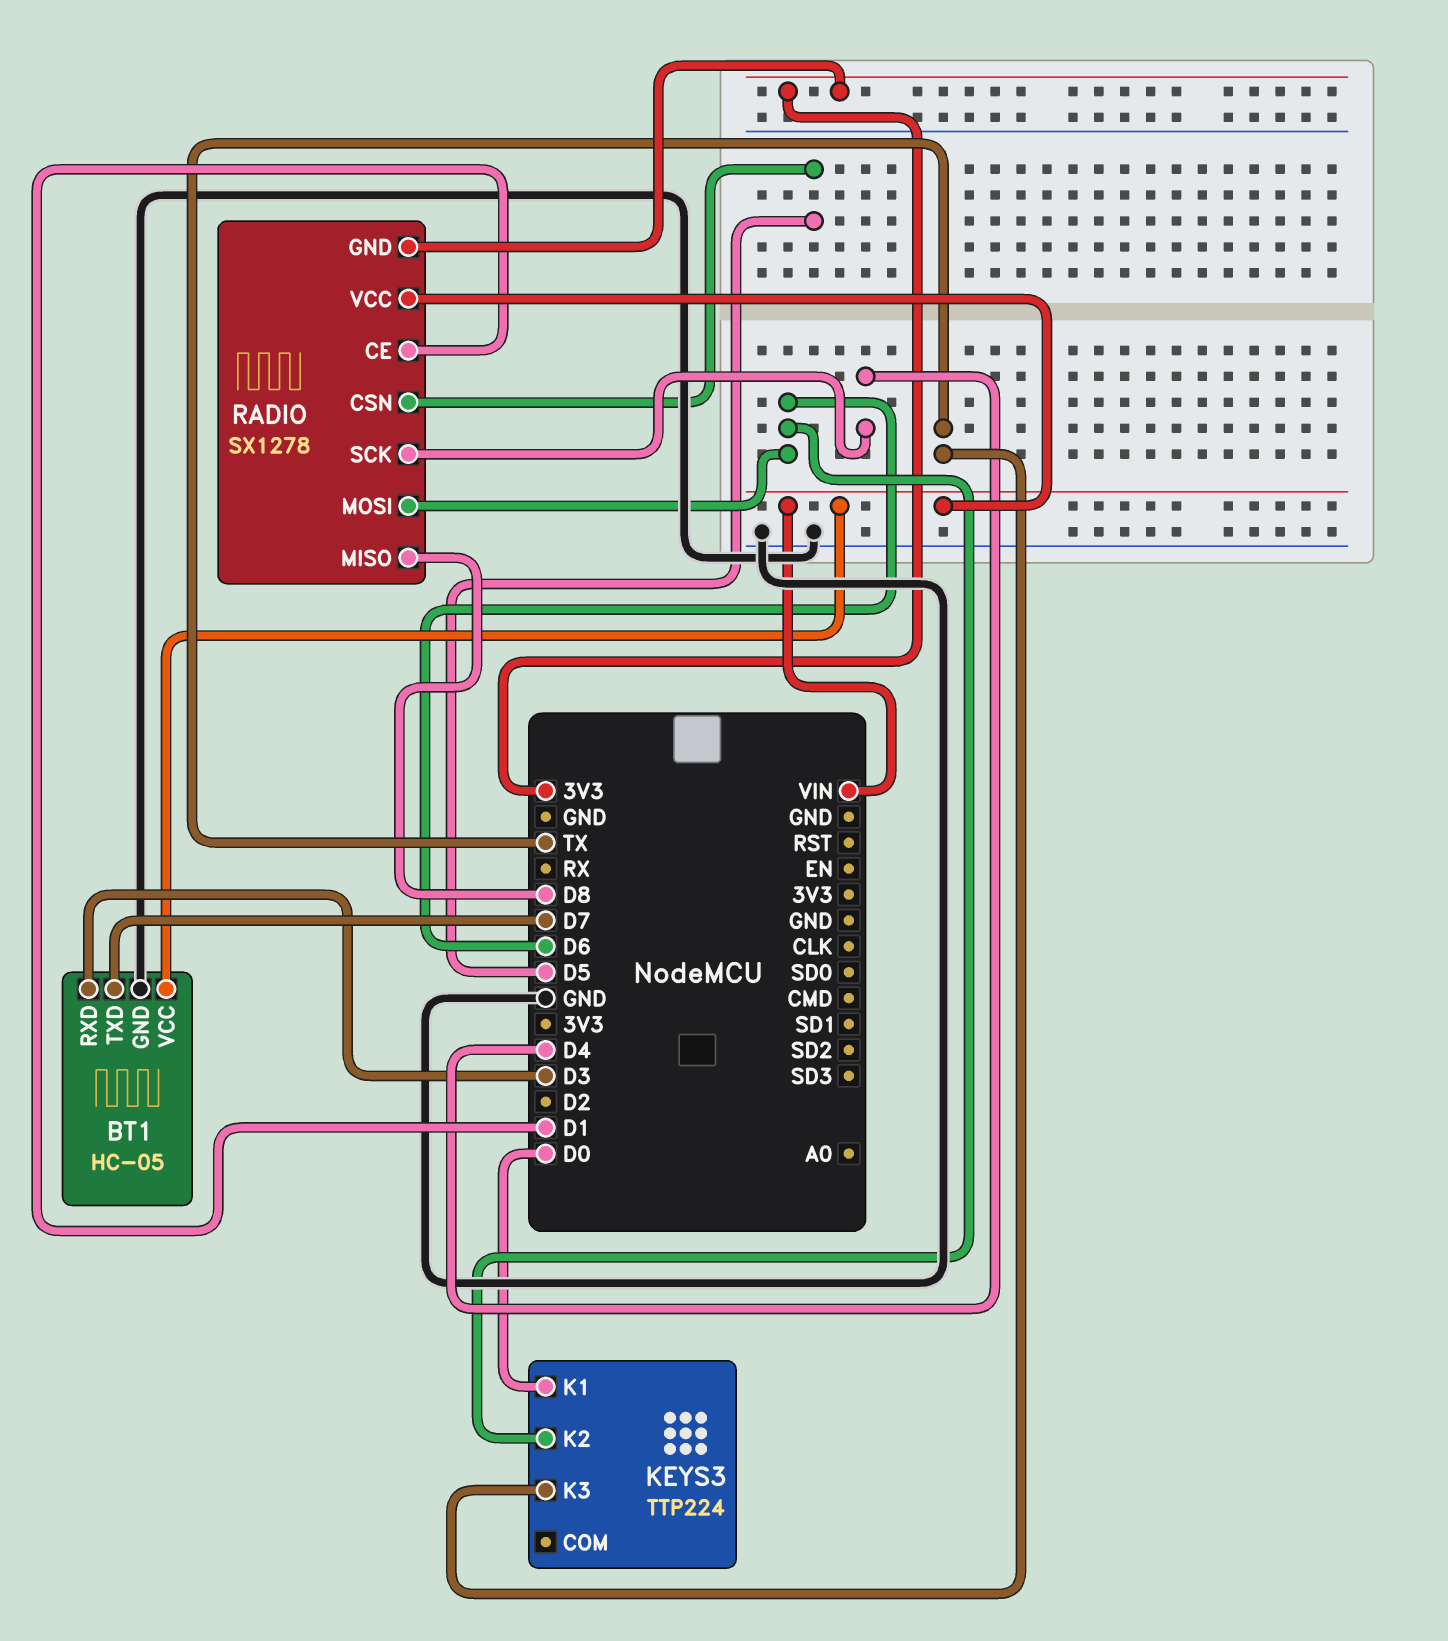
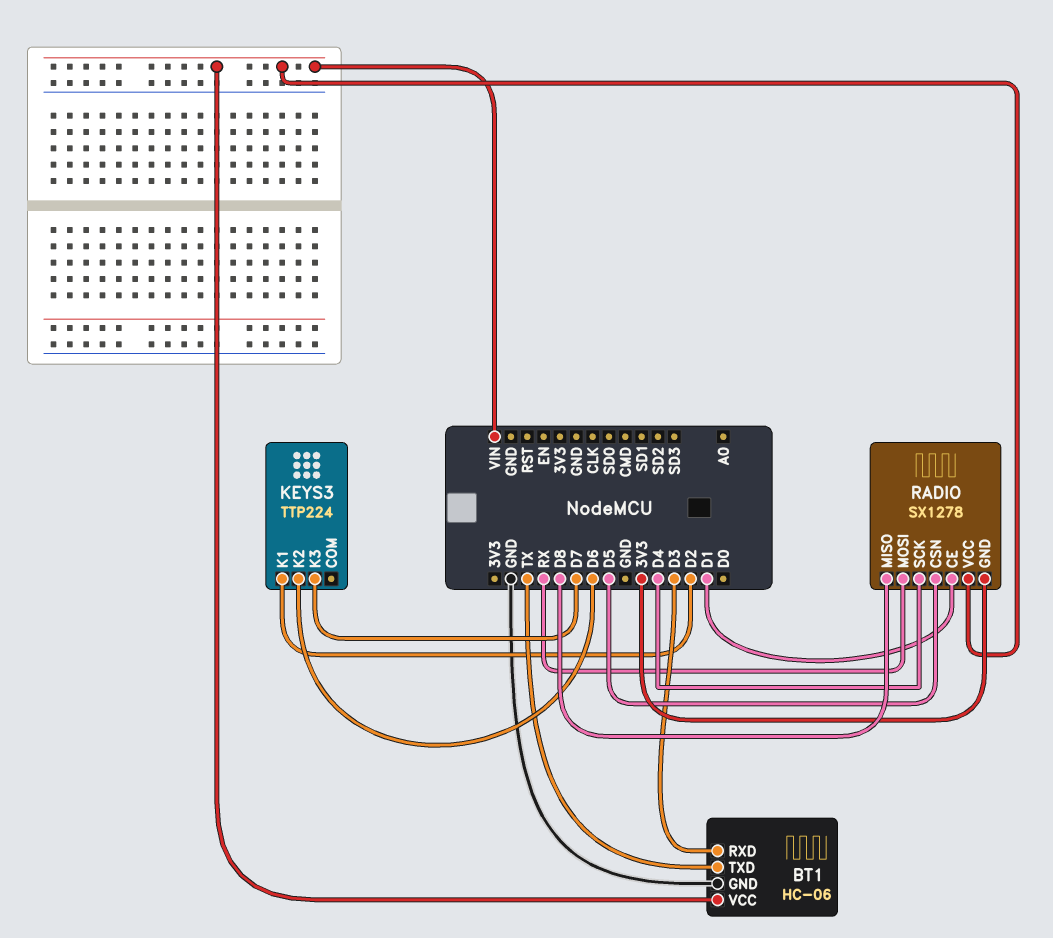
BT1: HC-05 -> HC-06
BT1 pin TXD: D7 -> TX
KEYS3 pin K1: D0 -> D2
KEYS3 pin K3: TX -> D7
RADIO pin MOSI: D6 -> RX

